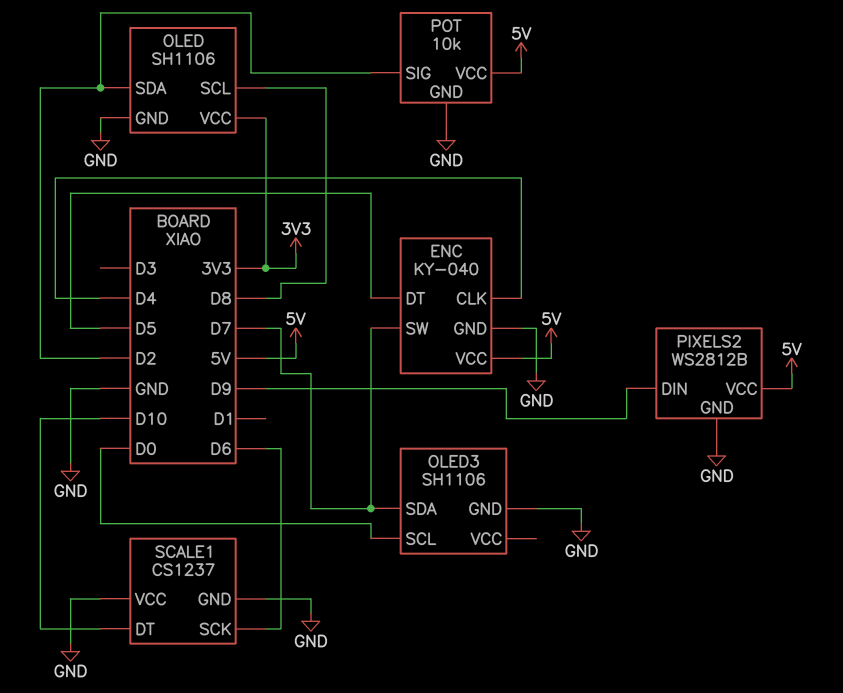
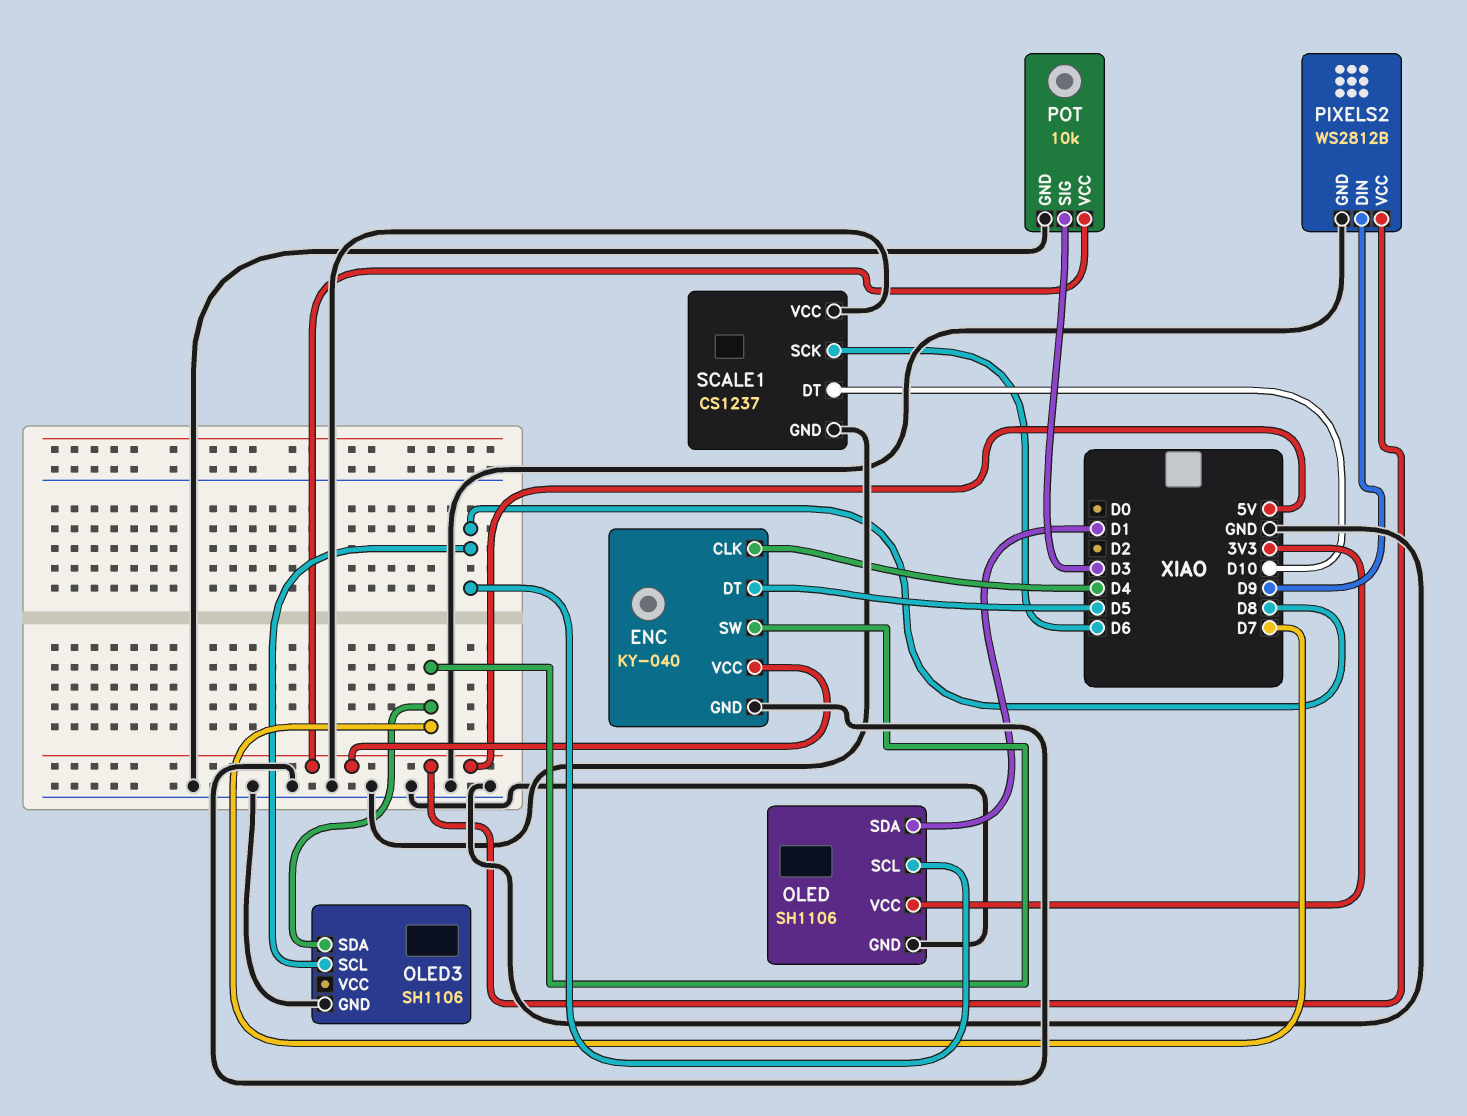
OLED pin SDA: D2 -> D1
OLED3 pin SCL: D0 -> D8
POT pin SIG: D2 -> D3

